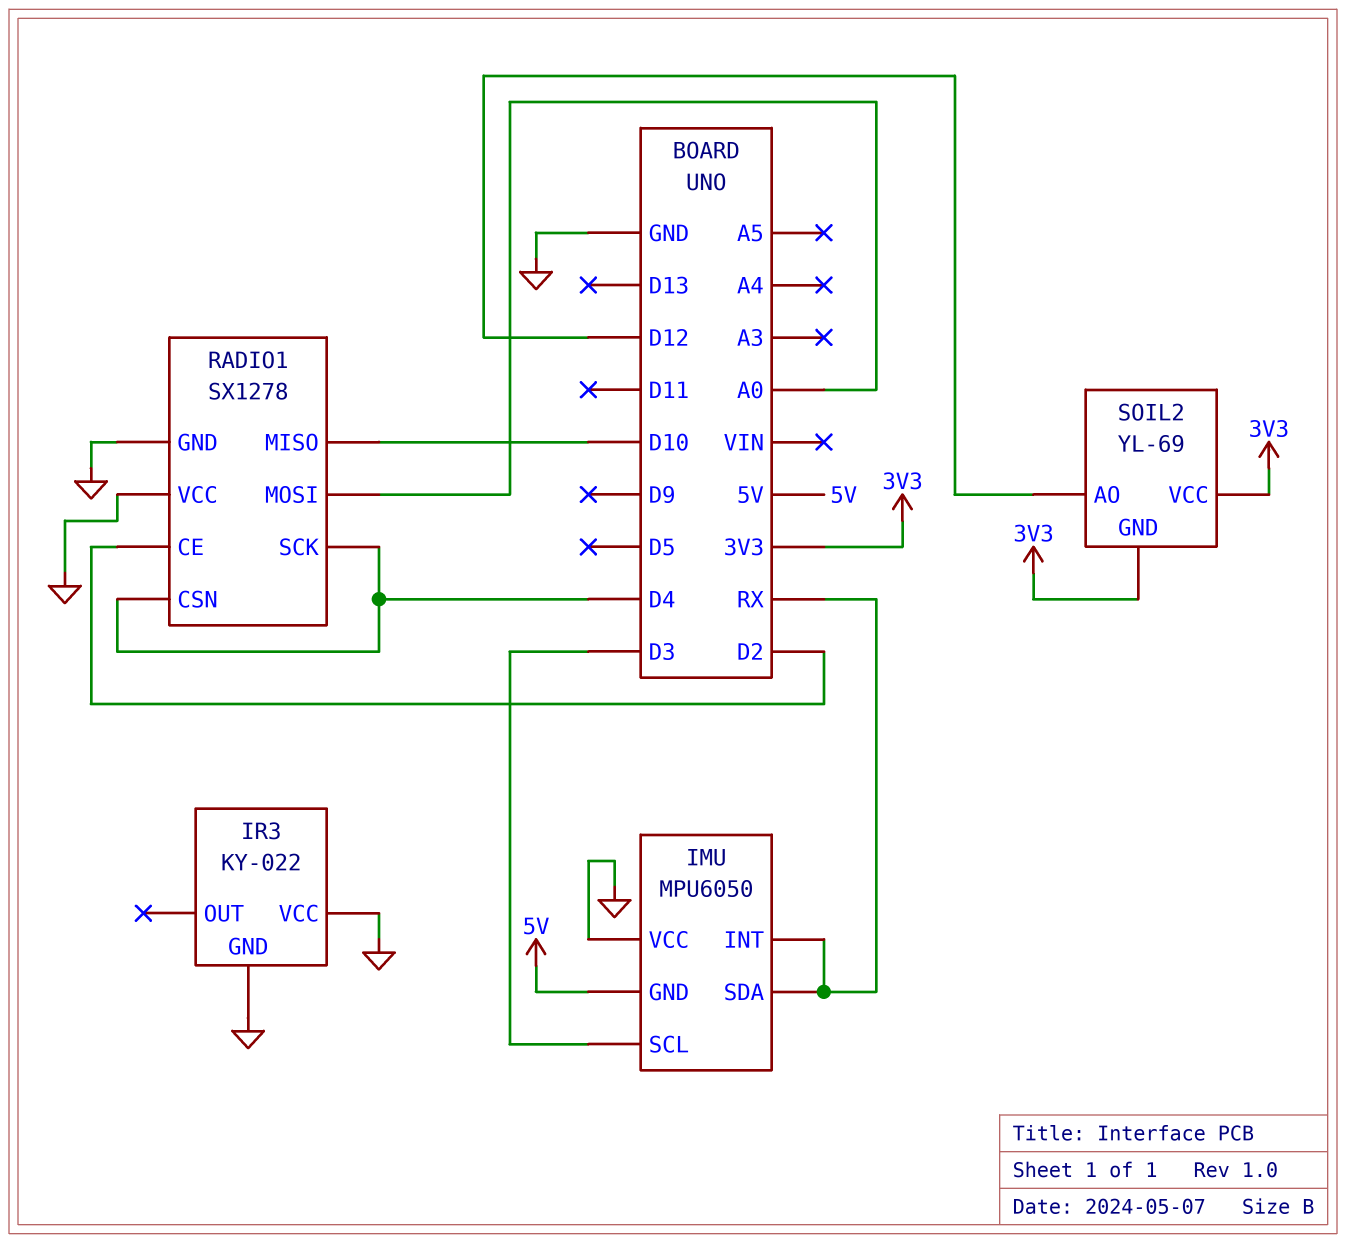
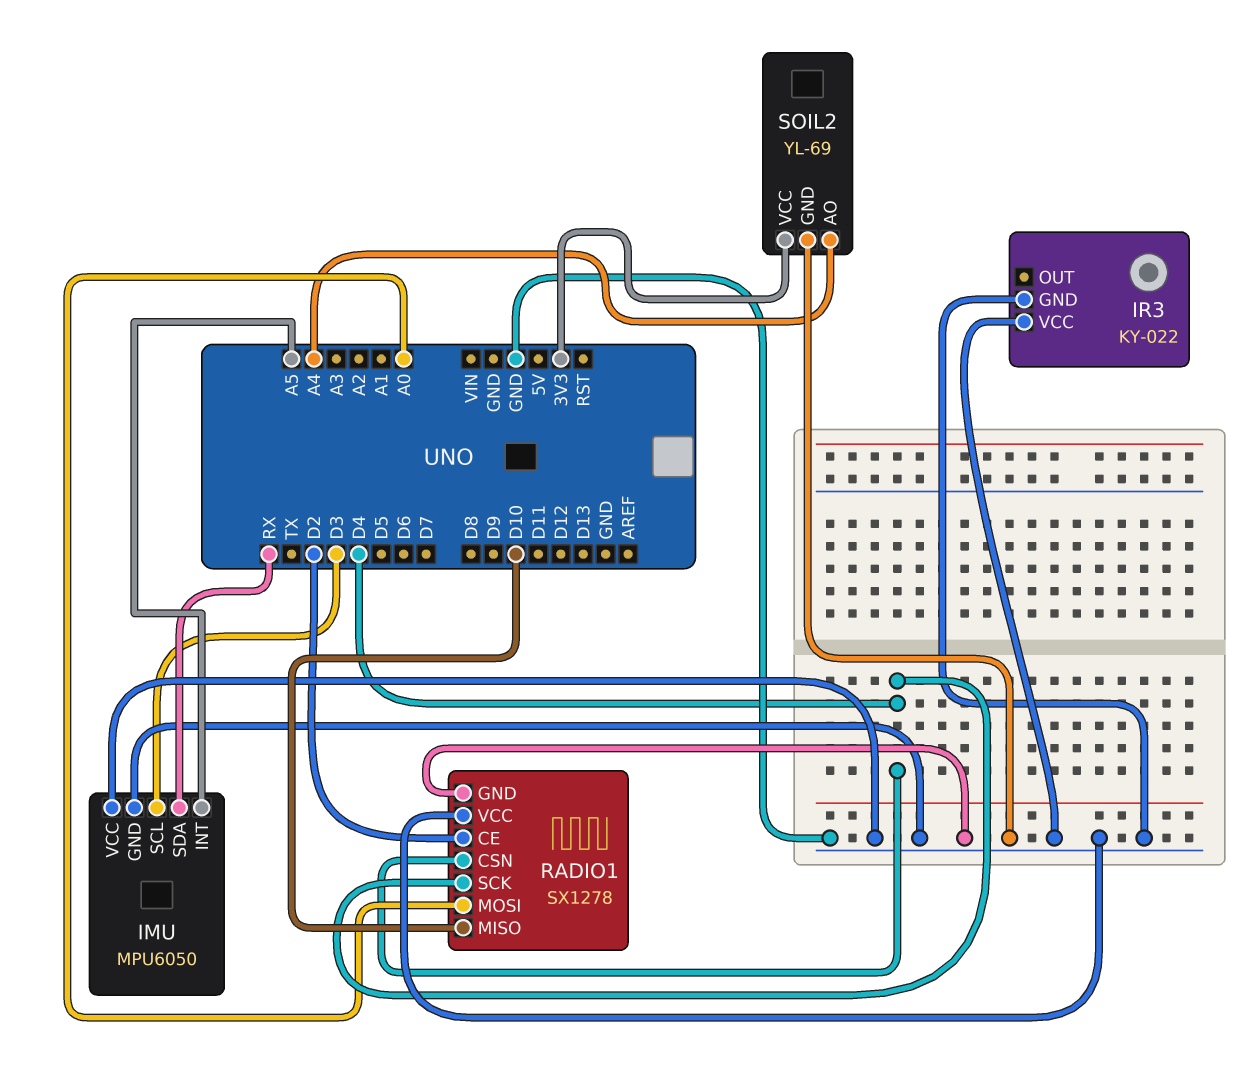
IMU pin GND: 5V -> GND
IMU pin INT: RX -> A5
SOIL2 pin AO: D12 -> A4
SOIL2 pin GND: 3V3 -> GND

